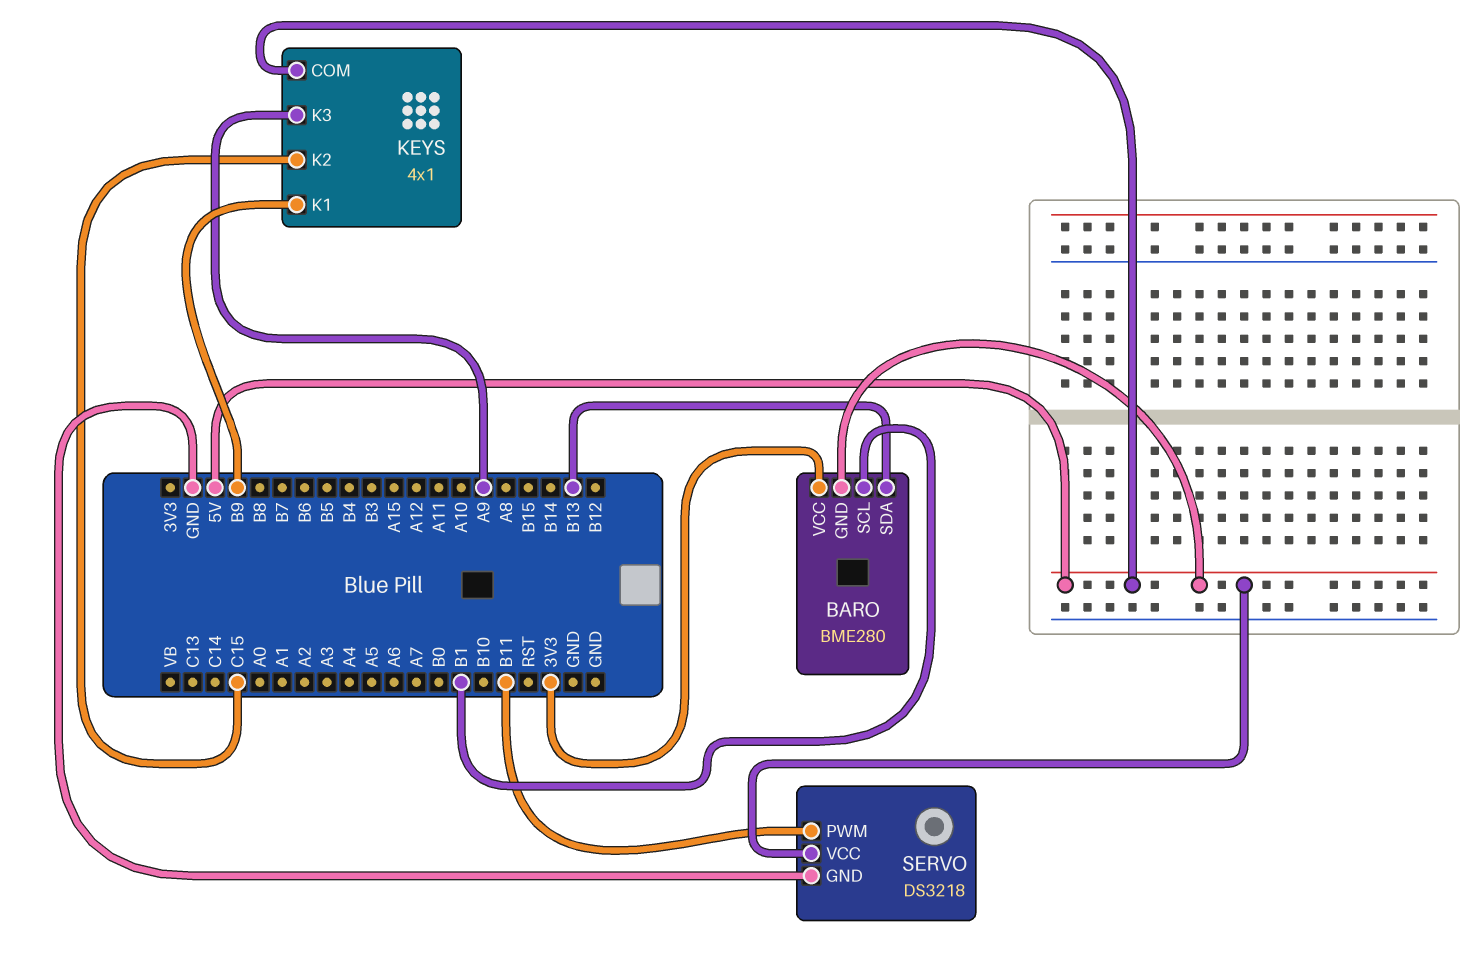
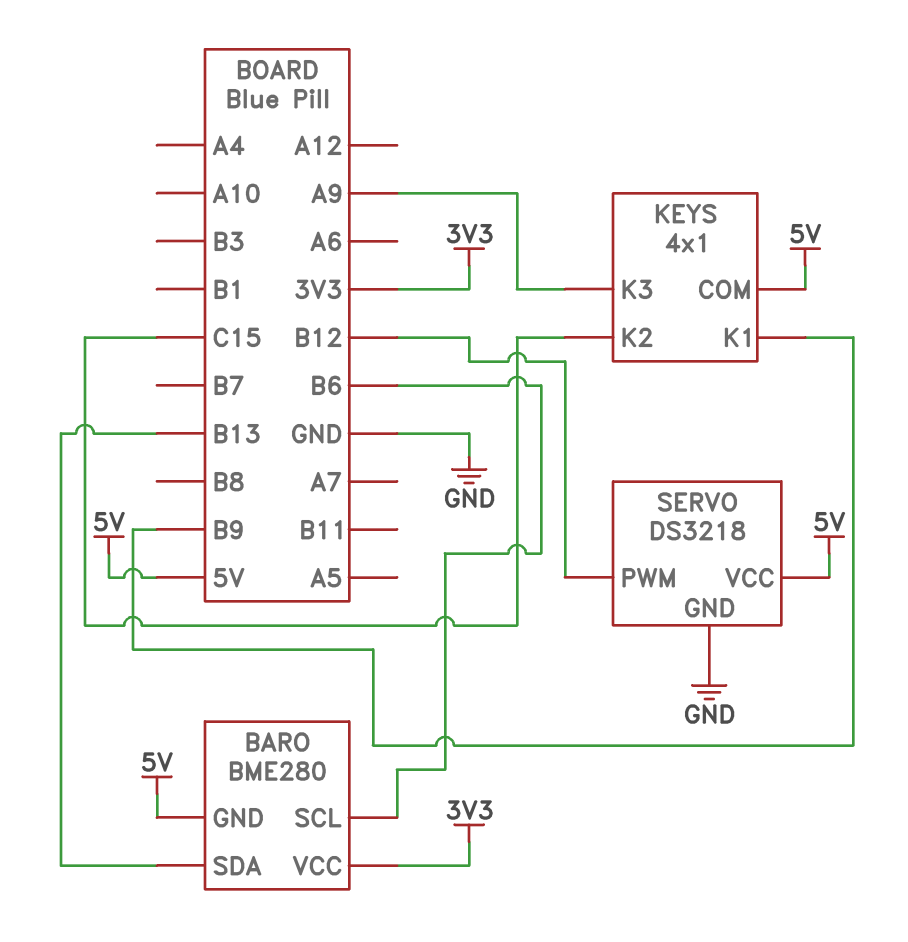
BARO pin SCL: B1 -> B6
SERVO pin PWM: B11 -> B12

